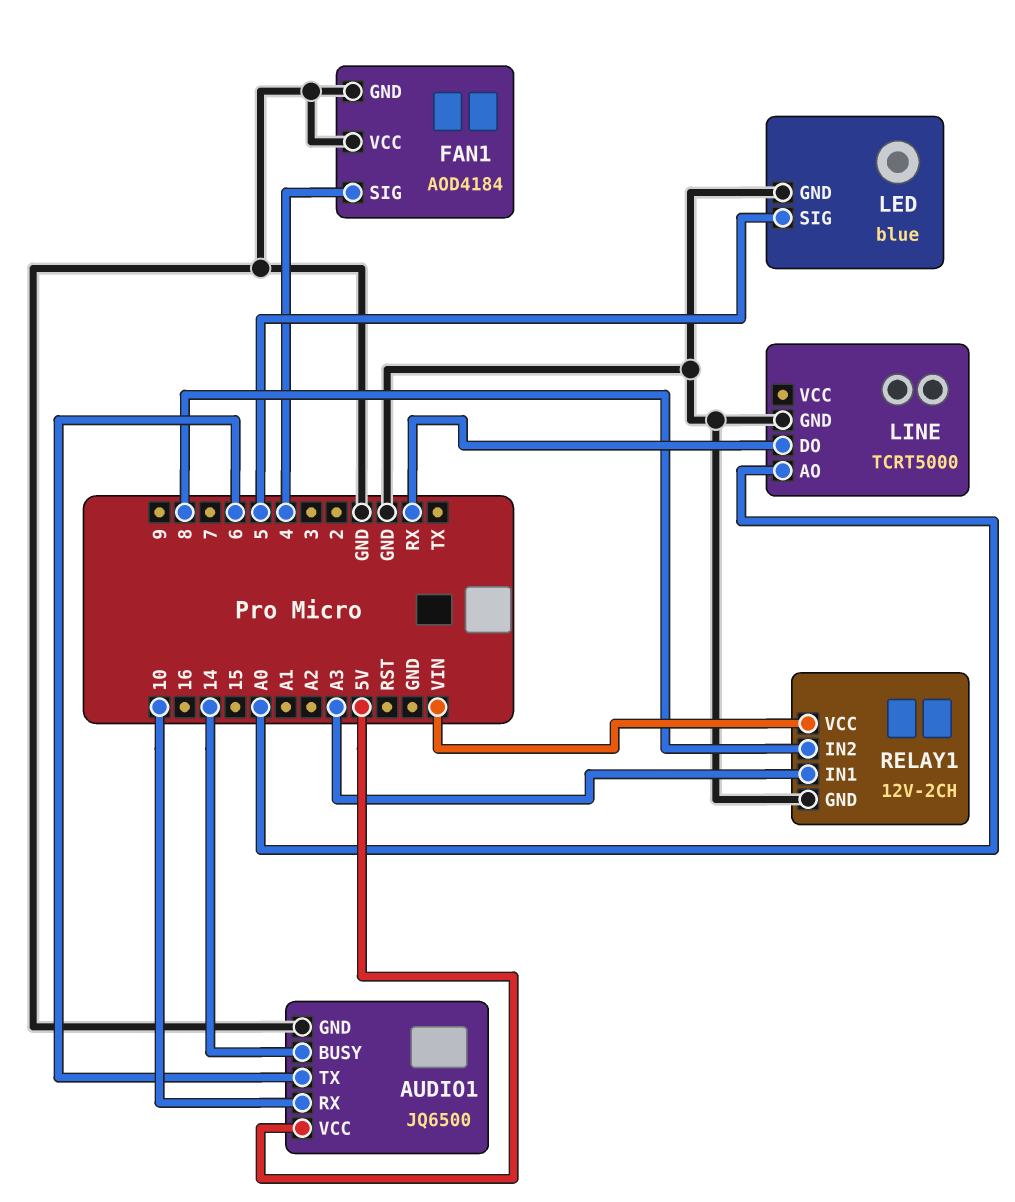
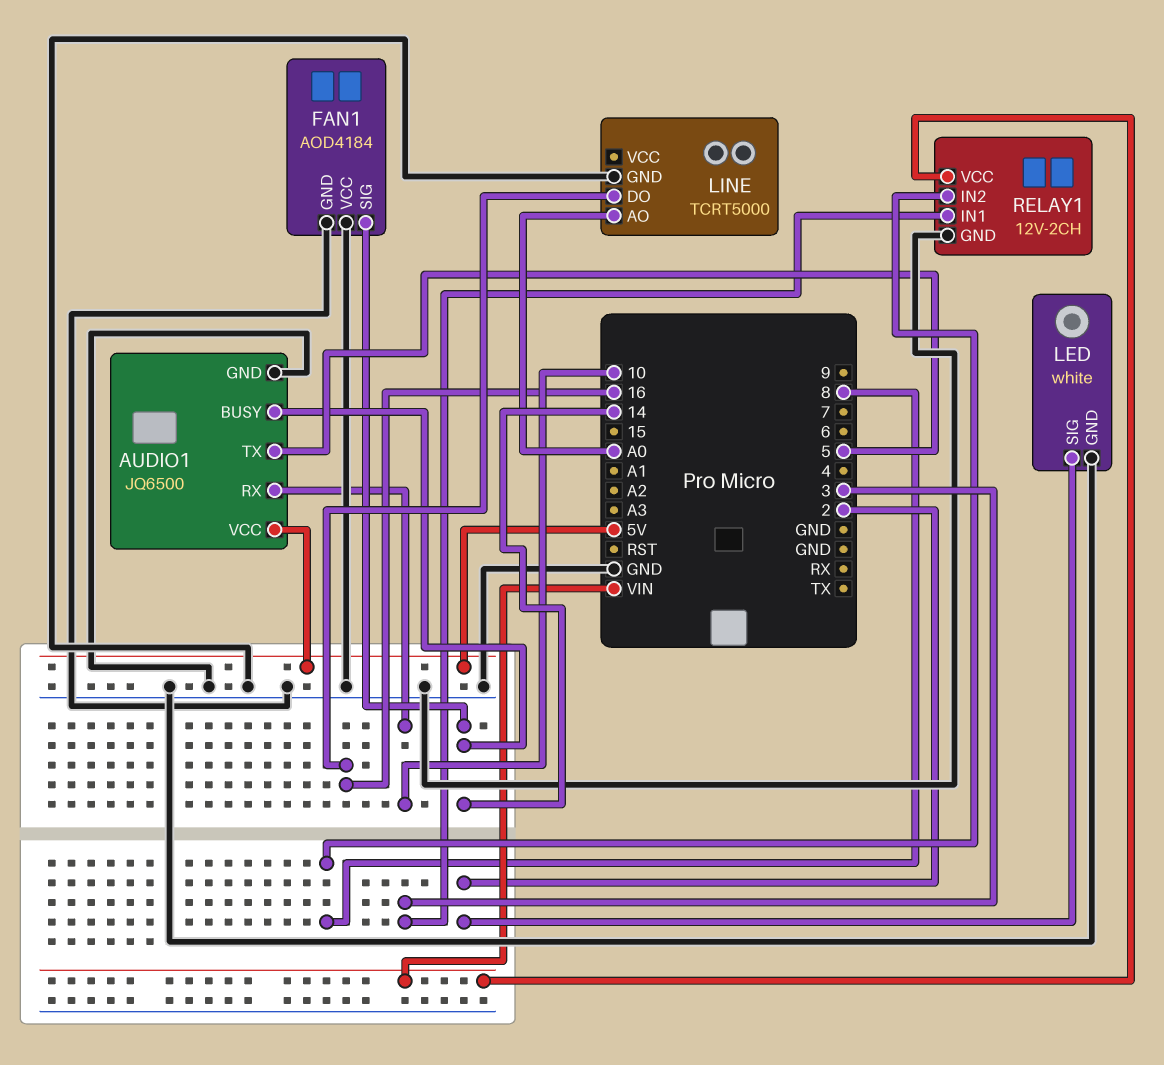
AUDIO1 pin TX: 6 -> 5
FAN1 pin SIG: 4 -> 14
LED: blue -> white
LED pin SIG: 5 -> 2
LINE pin DO: RX -> 16
RELAY1 pin IN1: A3 -> 3

